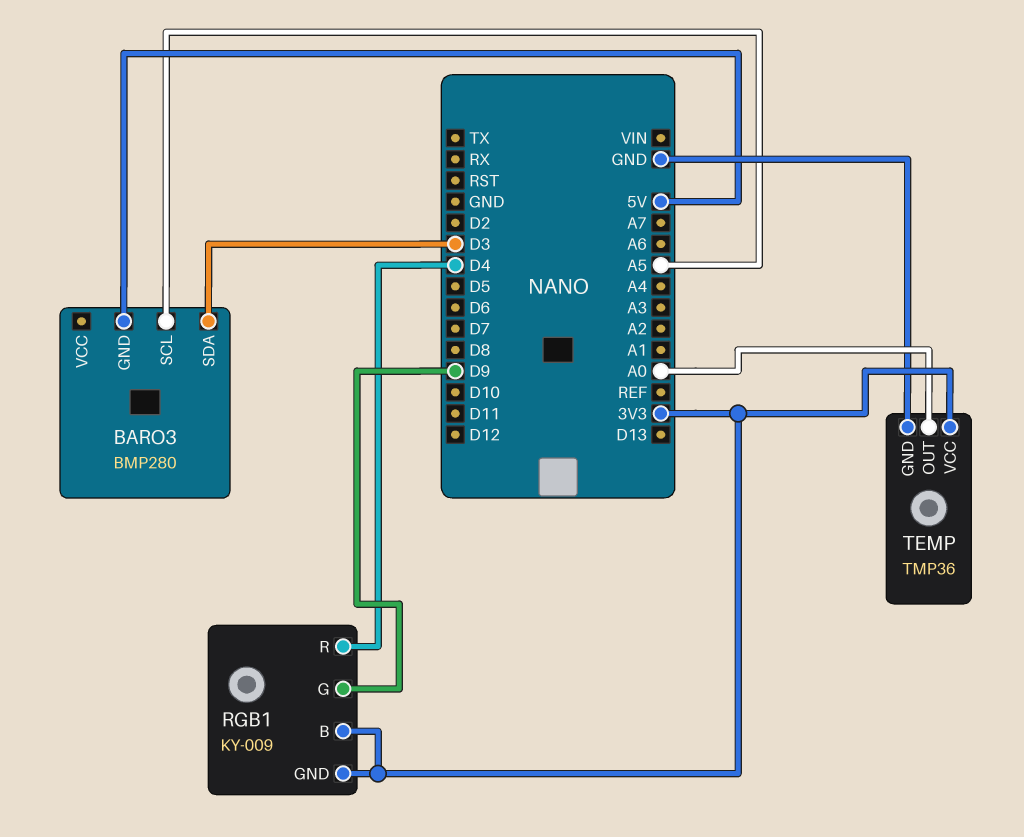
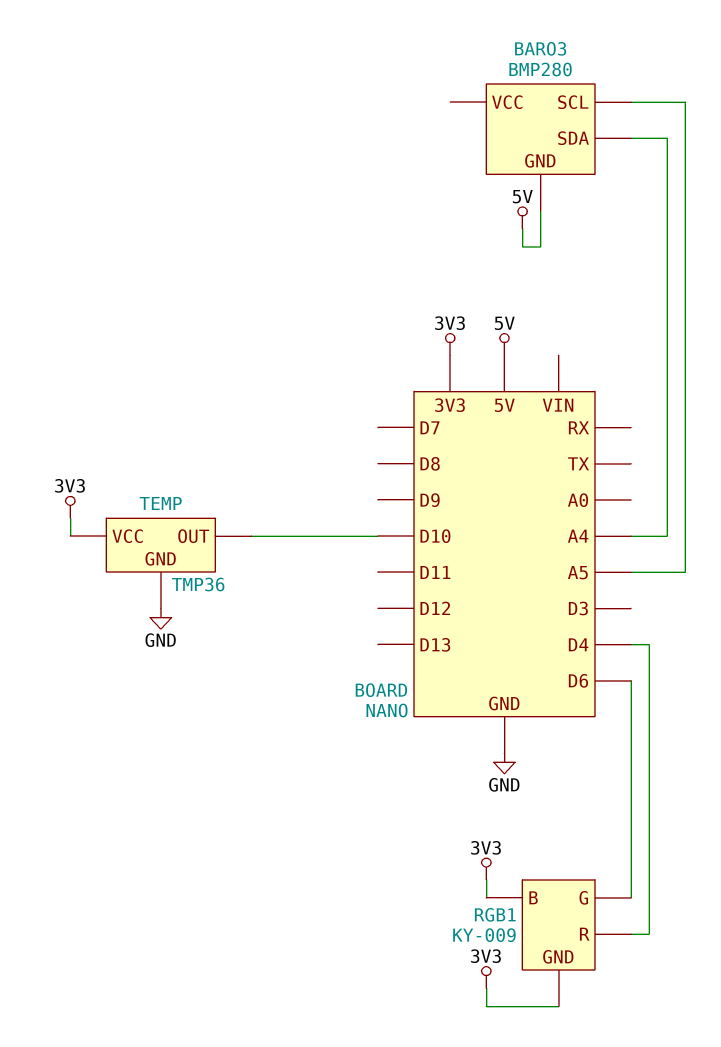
BARO3 pin SDA: D3 -> A4
RGB1 pin G: D9 -> D6
TEMP pin OUT: A0 -> D10

